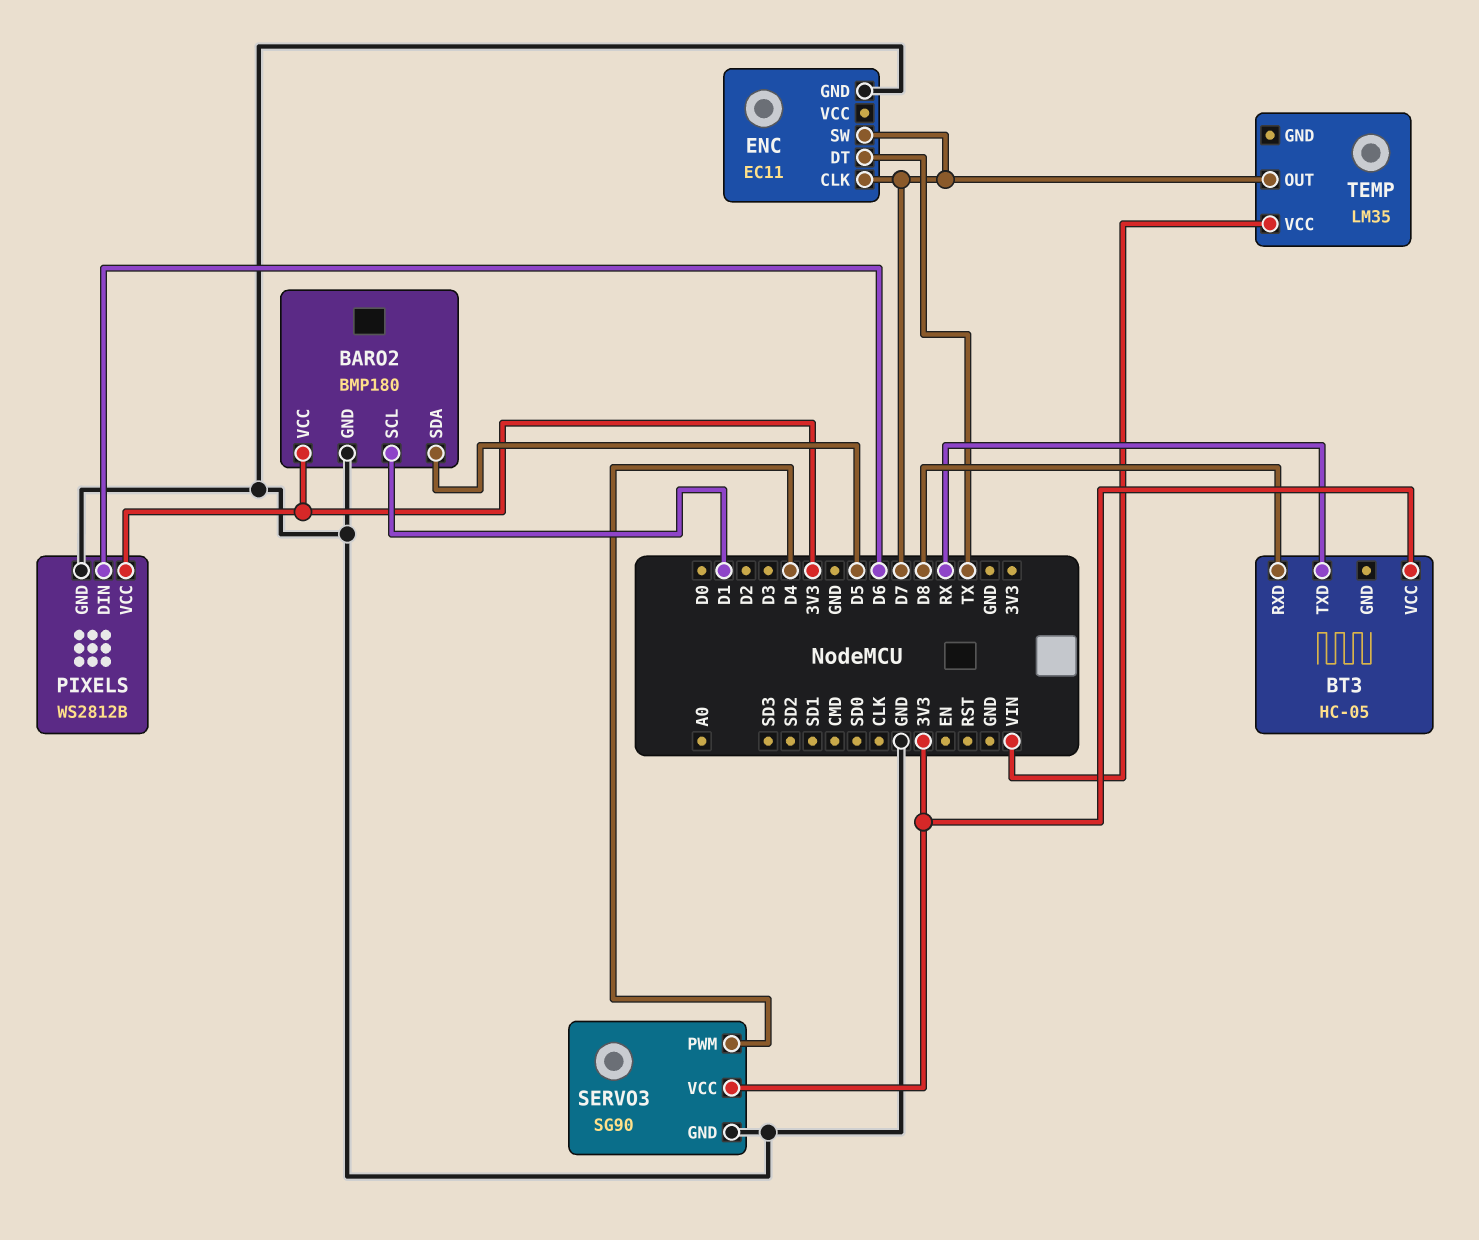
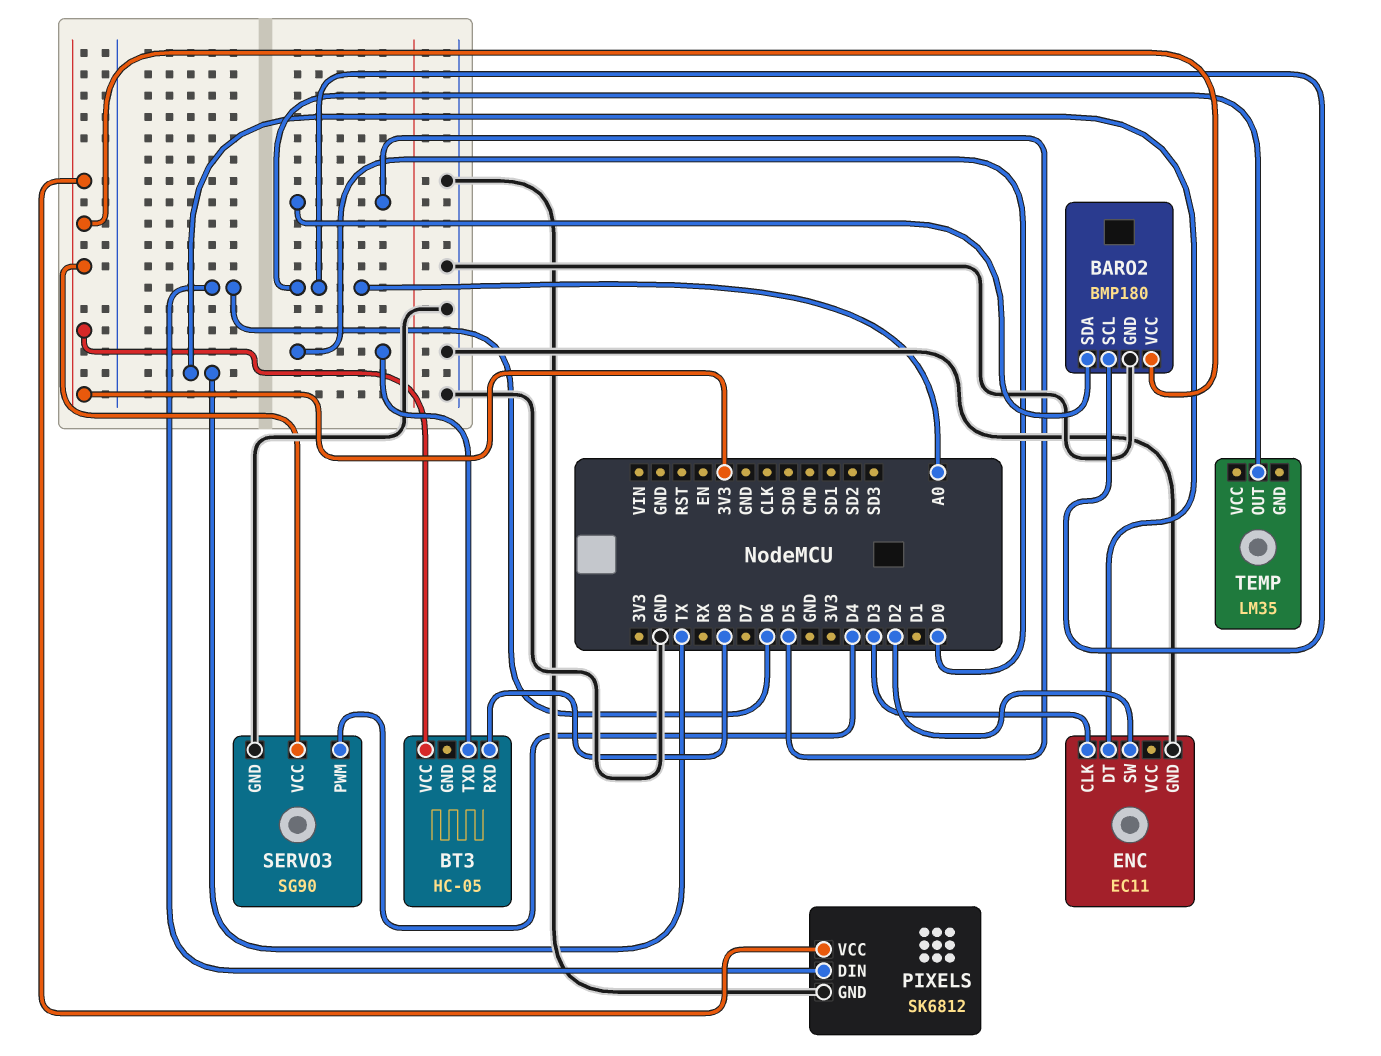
BARO2 pin SCL: D1 -> A0
BT3 pin TXD: RX -> D0
ENC pin CLK: D7 -> D3
ENC pin SW: D7 -> D2
PIXELS: WS2812B -> SK6812
TEMP pin OUT: D7 -> A0
TEMP pin VCC: VIN -> none

